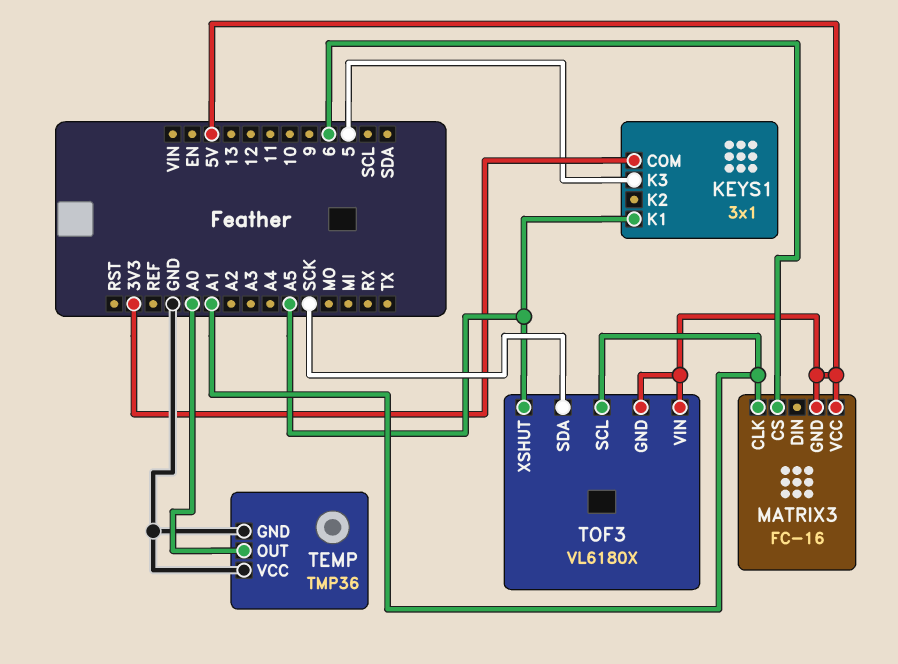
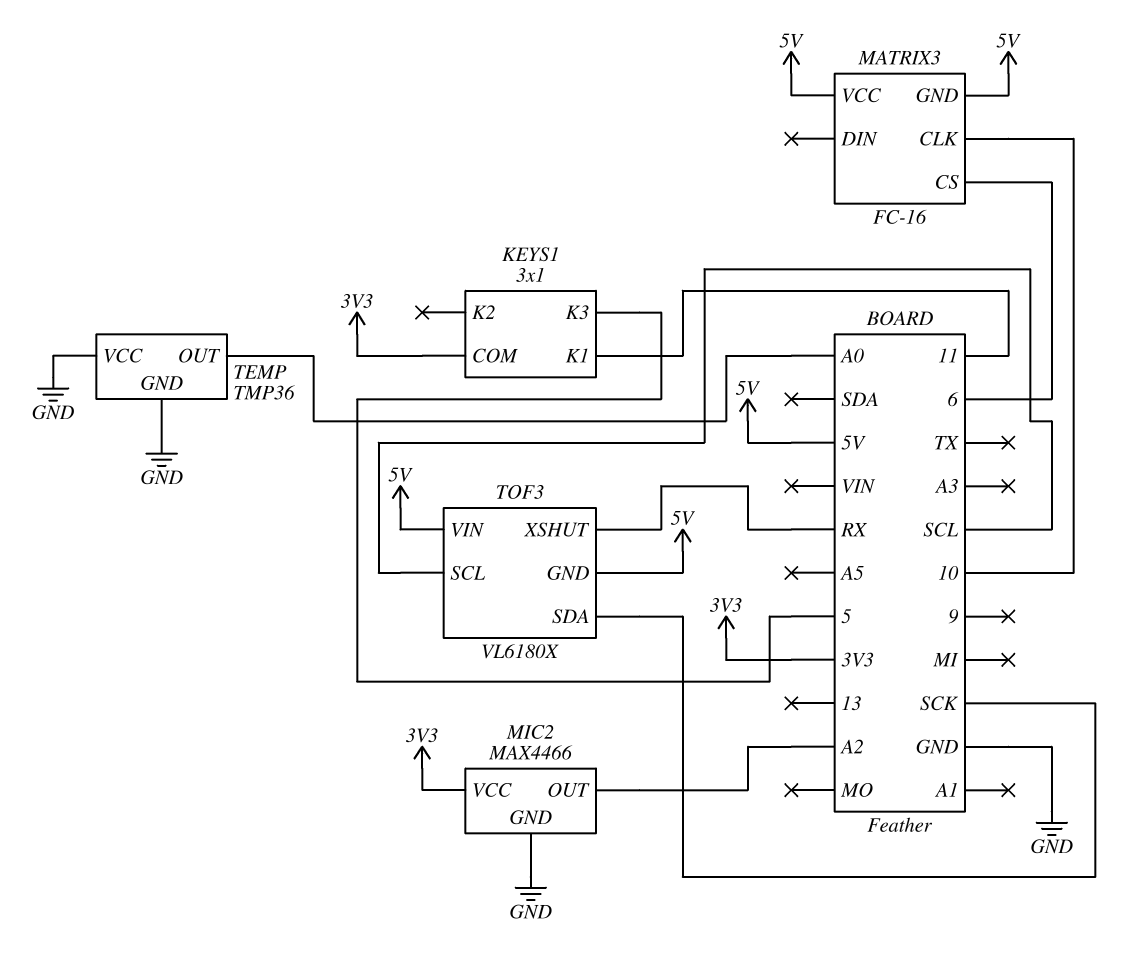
KEYS1 pin K1: A5 -> 11
MATRIX3 pin CLK: A1 -> 10
MIC2: none -> MAX4466
MIC2 pin GND: none -> GND
MIC2 pin OUT: none -> A2
MIC2 pin VCC: none -> 3V3
TOF3 pin SCL: A1 -> SCL
TOF3 pin XSHUT: A5 -> RX

